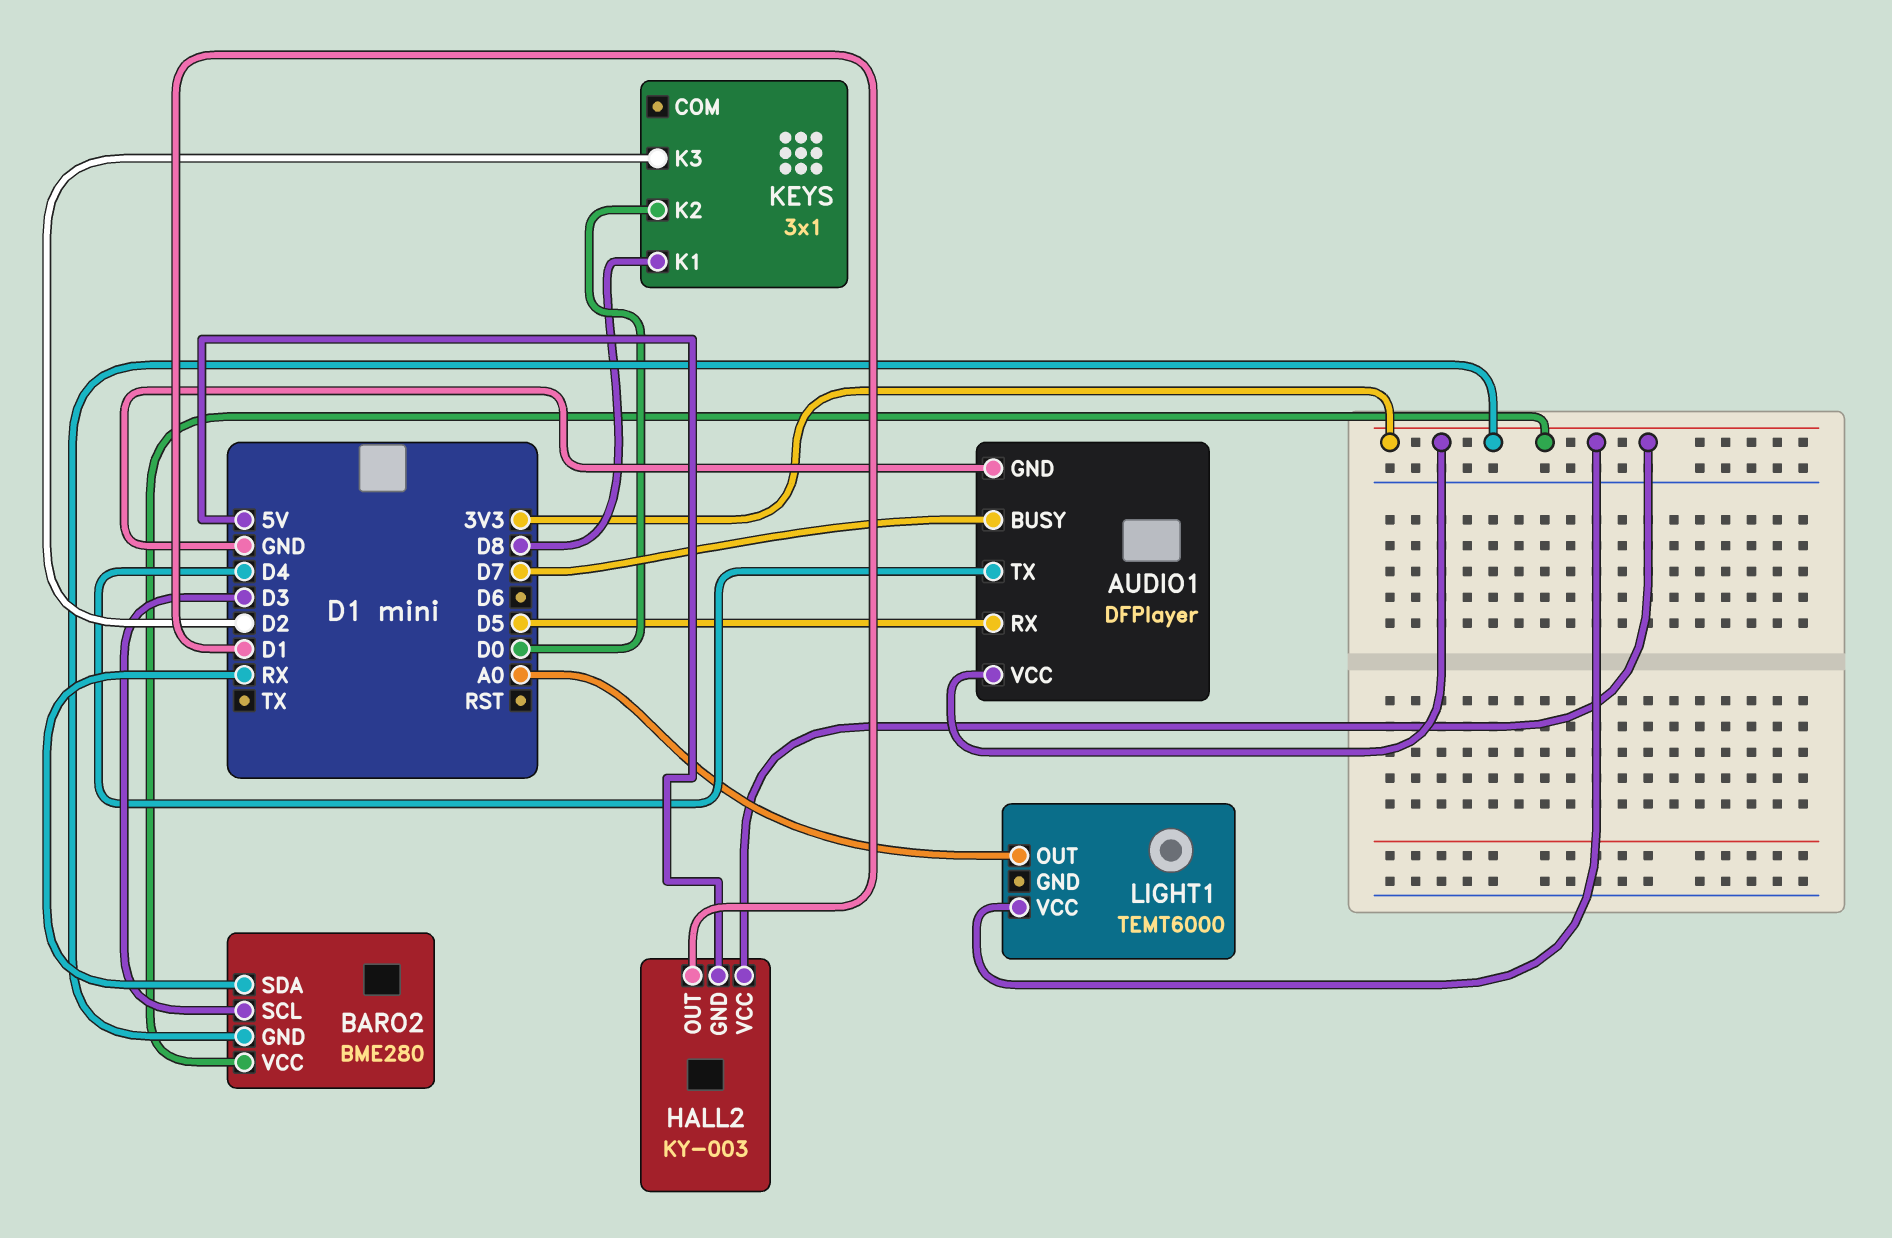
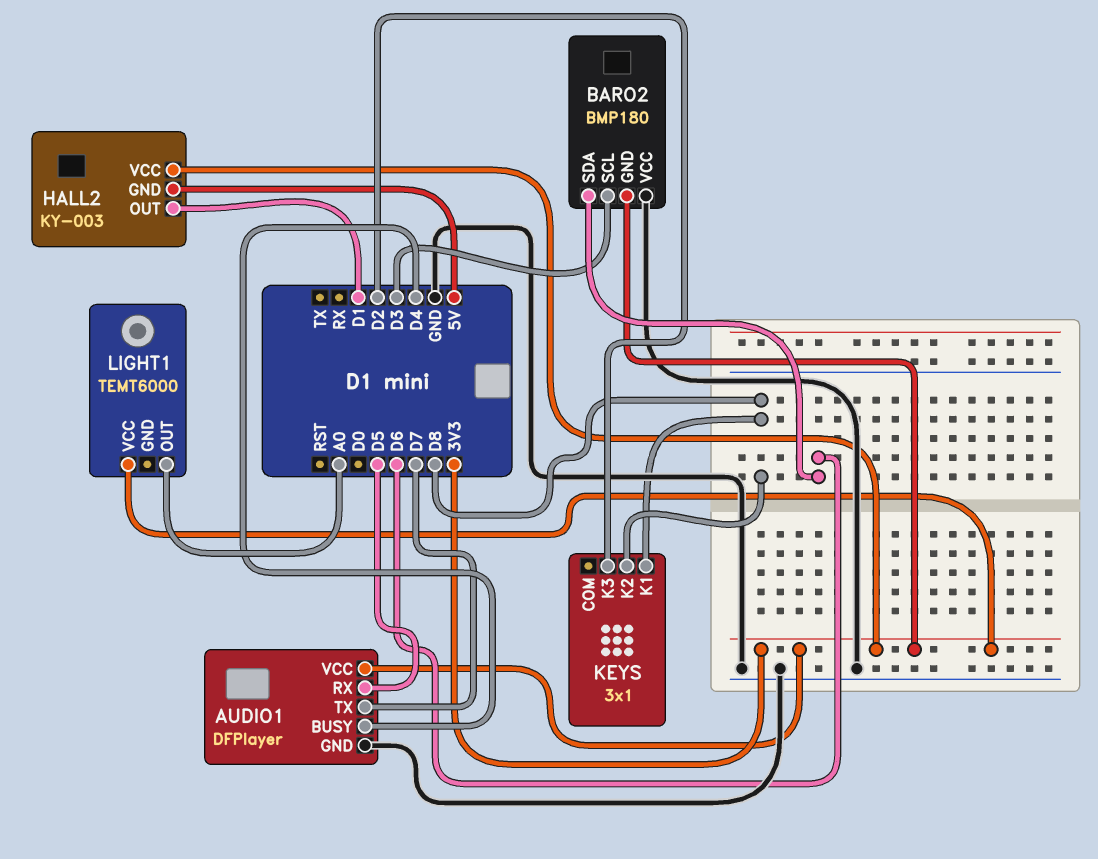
AUDIO1 pin BUSY: D7 -> D4
AUDIO1 pin TX: D4 -> D7
BARO2: BME280 -> BMP180
BARO2 pin SDA: RX -> D6
BARO2 pin VCC: 3V3 -> GND
KEYS pin K2: D0 -> D8

